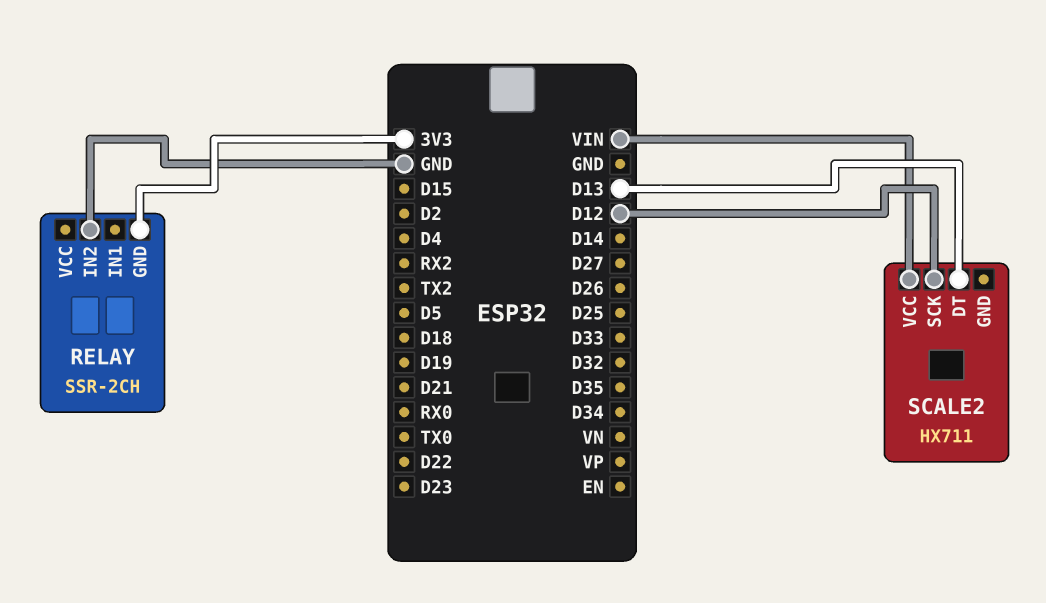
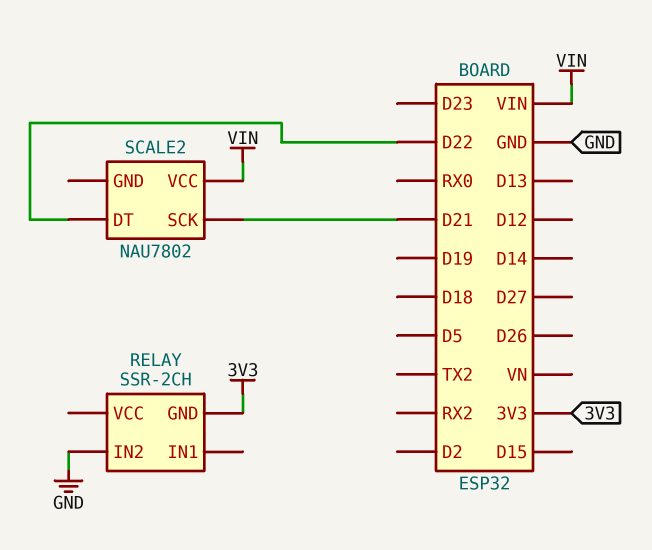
SCALE2: HX711 -> NAU7802
SCALE2 pin DT: D13 -> D22
SCALE2 pin SCK: D12 -> D21

